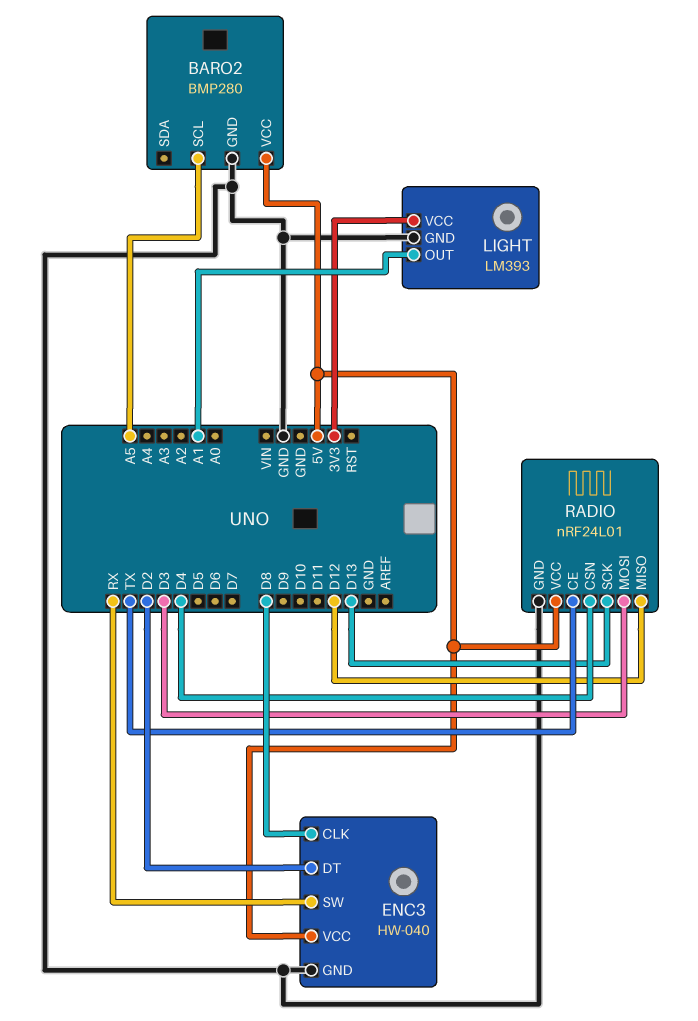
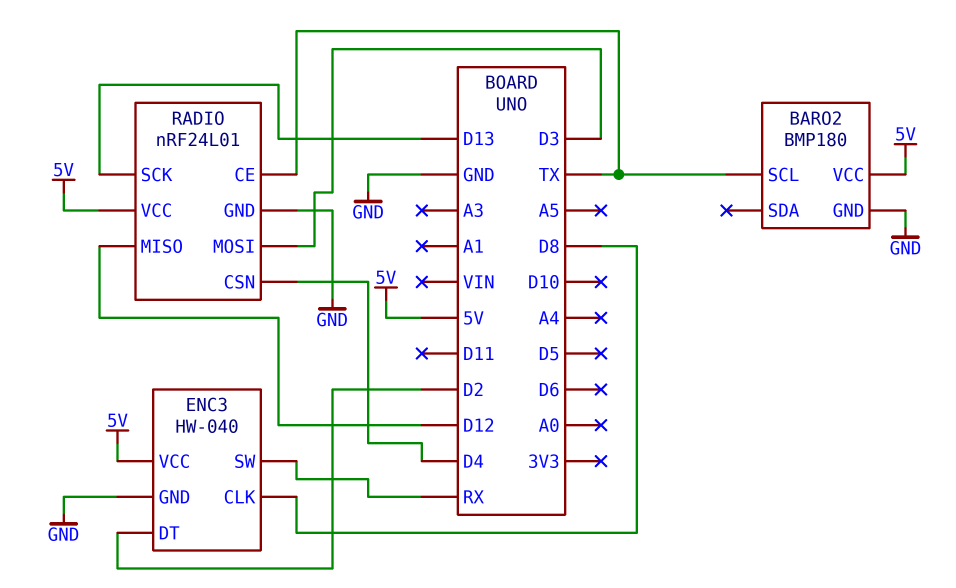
BARO2: BMP280 -> BMP180
BARO2 pin SCL: A5 -> TX
LIGHT: LM393 -> none
LIGHT pin GND: GND -> none
LIGHT pin OUT: A1 -> none
LIGHT pin VCC: 3V3 -> none

